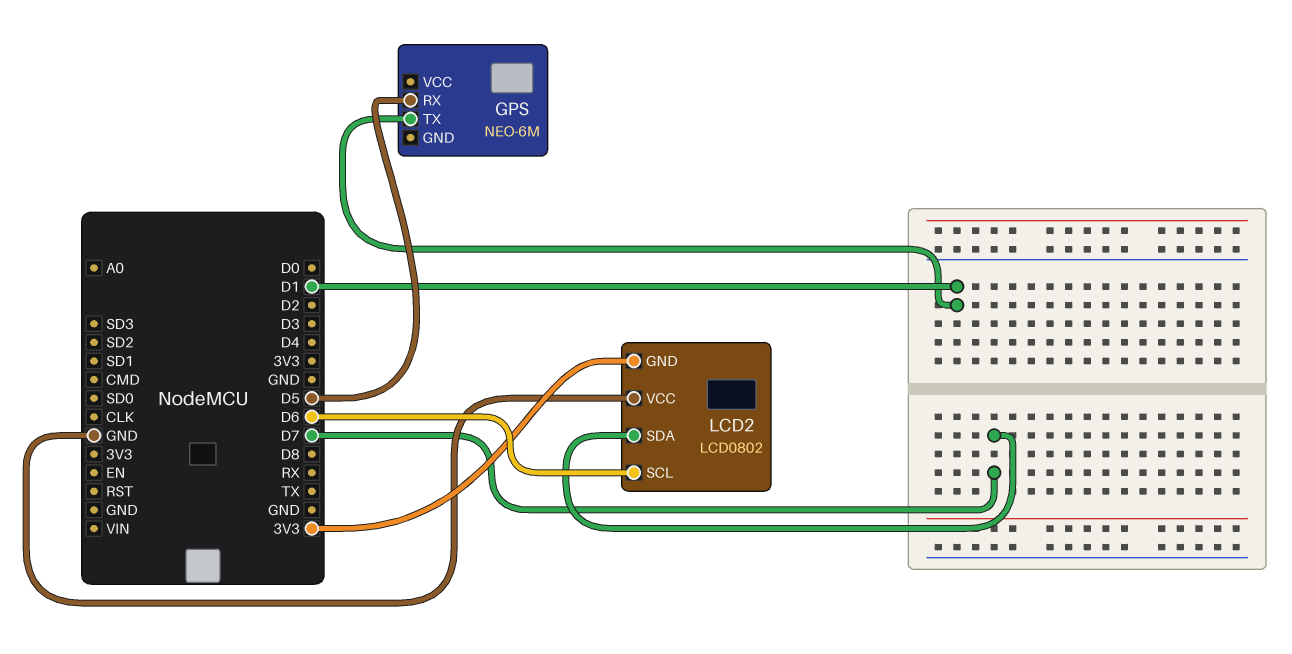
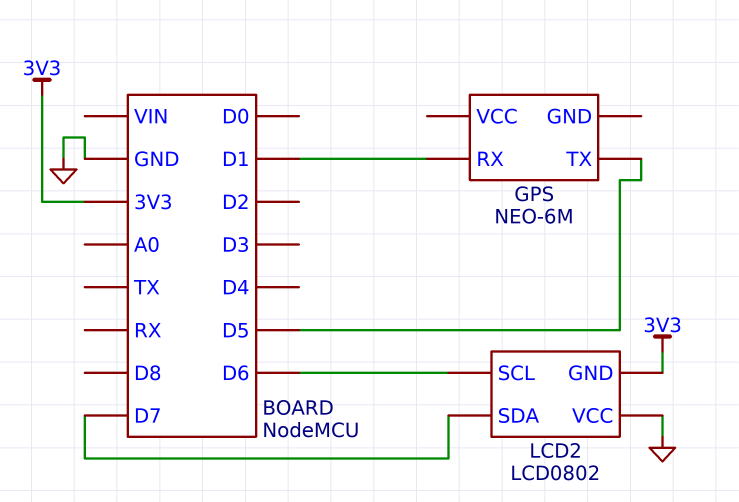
GPS pin RX: D5 -> D1
GPS pin TX: D1 -> D5

